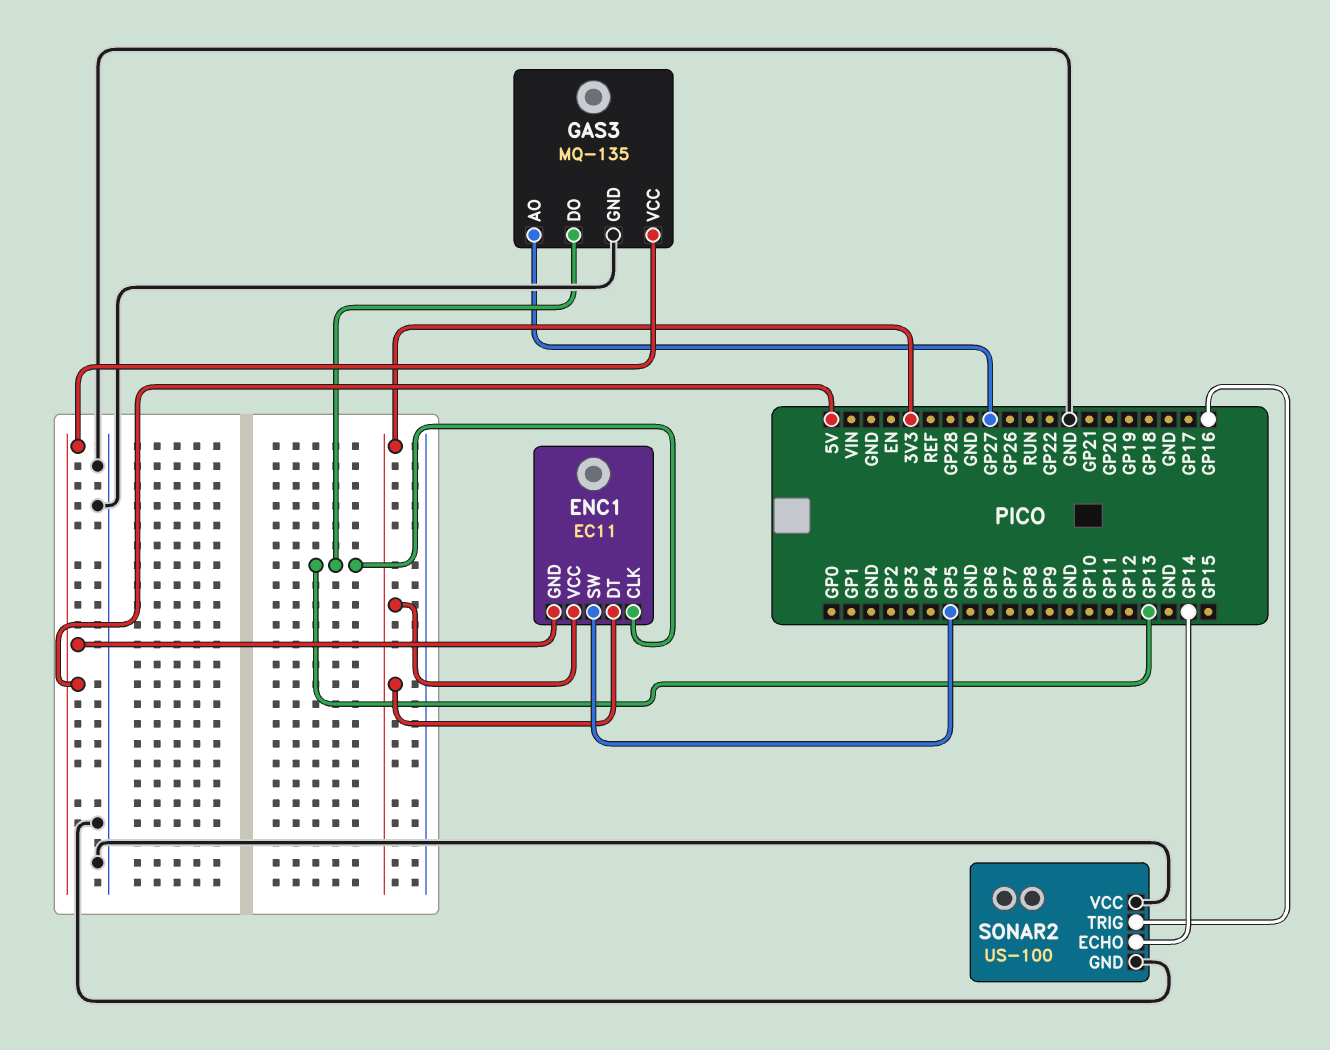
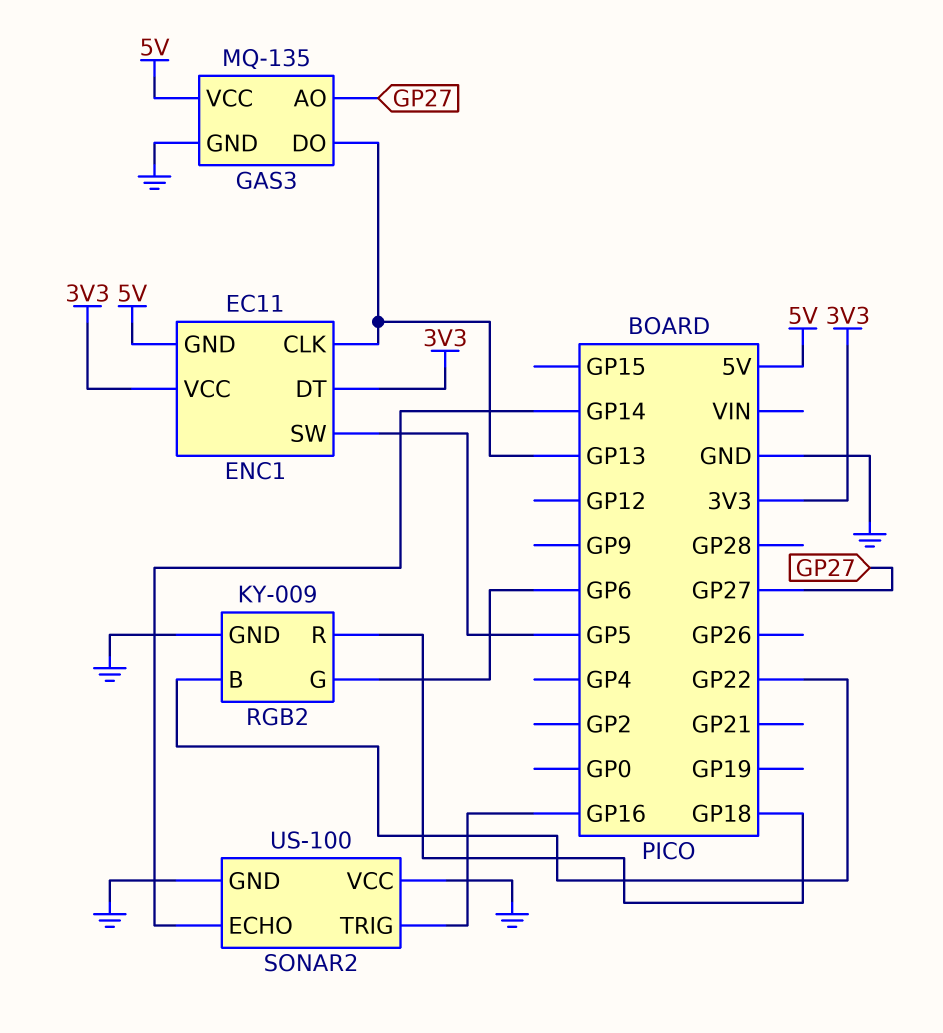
RGB2: none -> KY-009
RGB2 pin B: none -> GP22
RGB2 pin G: none -> GP6
RGB2 pin GND: none -> GND
RGB2 pin R: none -> GP18

